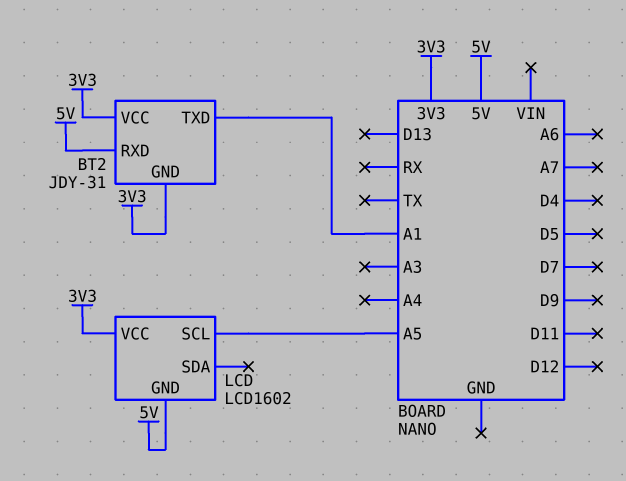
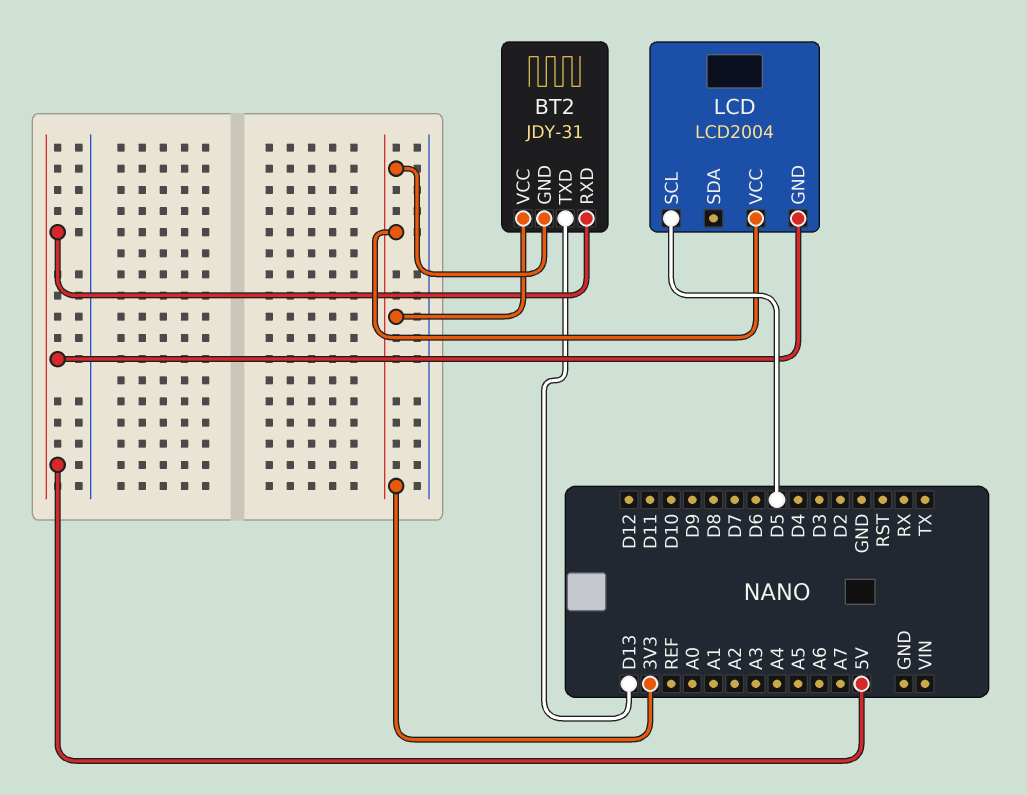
BT2 pin TXD: A1 -> D13
LCD: LCD1602 -> LCD2004
LCD pin SCL: A5 -> D5

